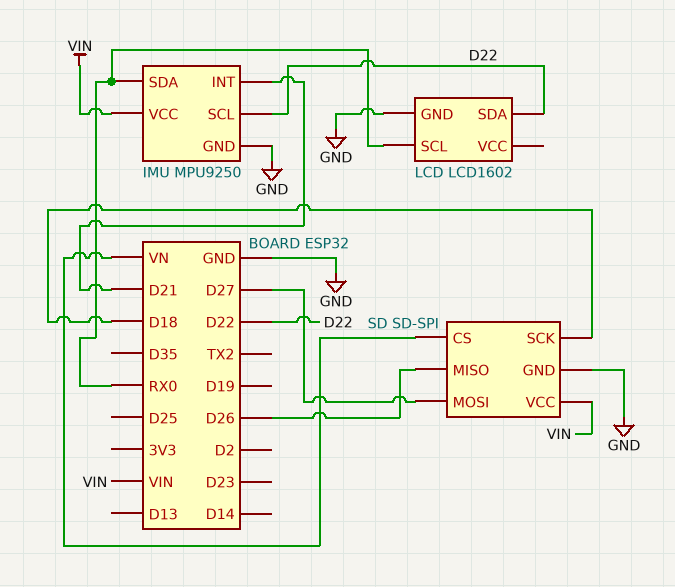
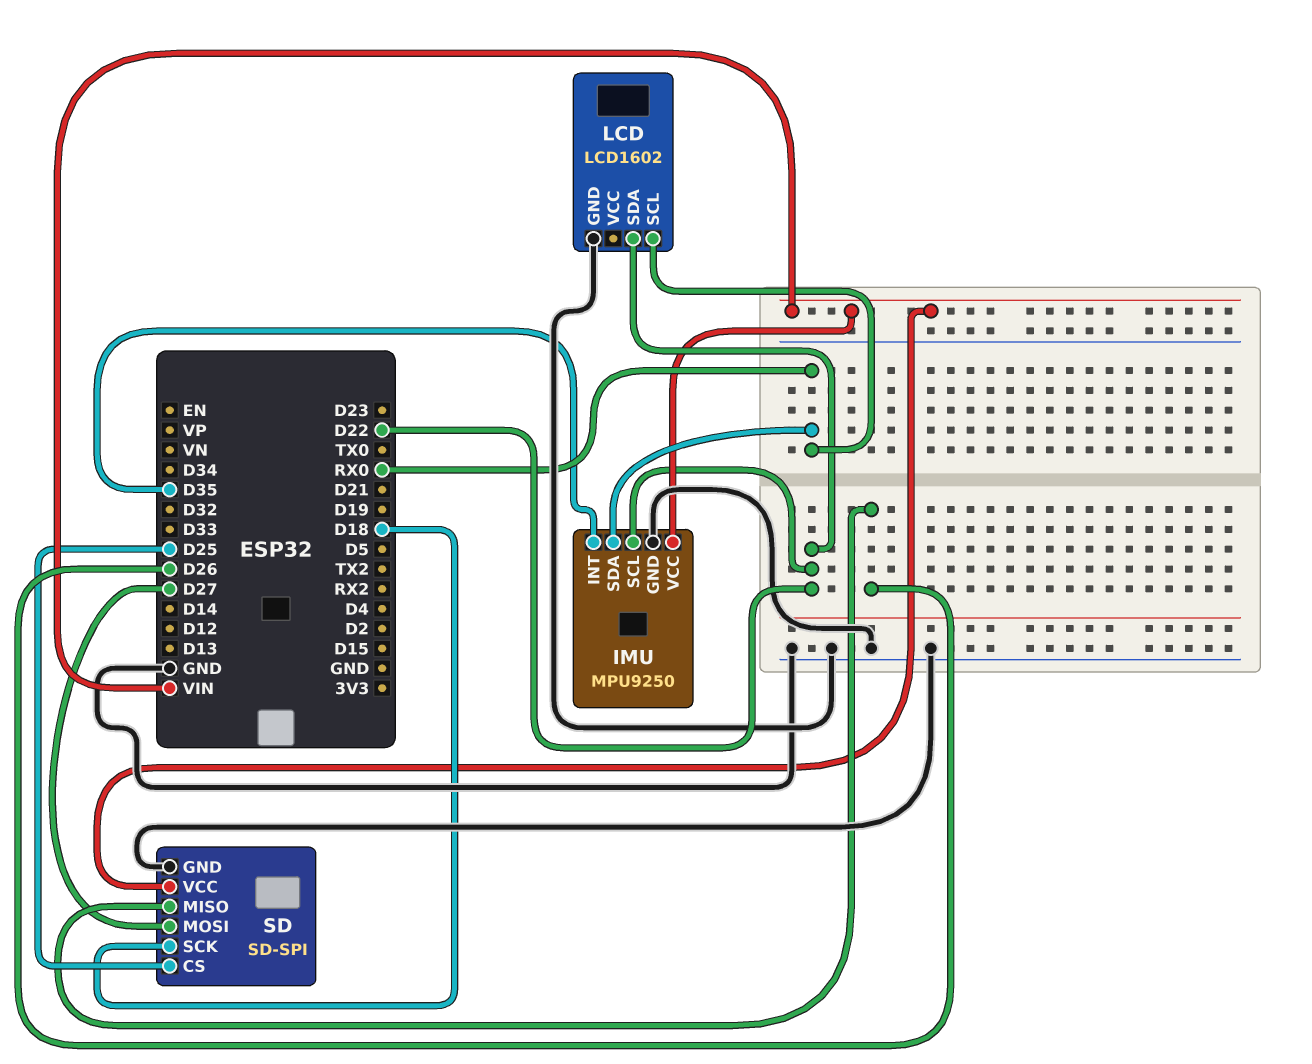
IMU pin INT: D21 -> D35
SD pin CS: VN -> D25

